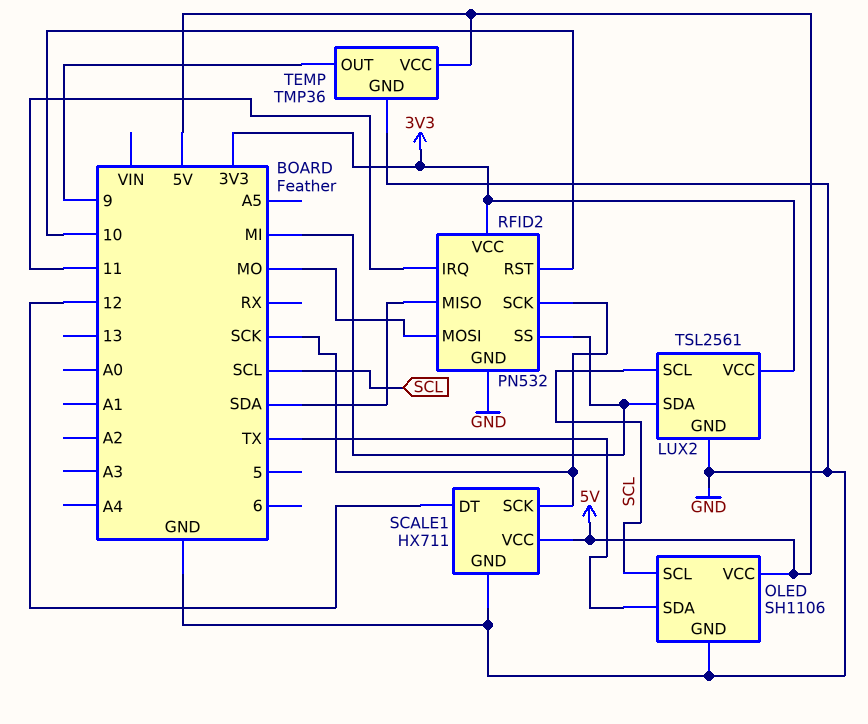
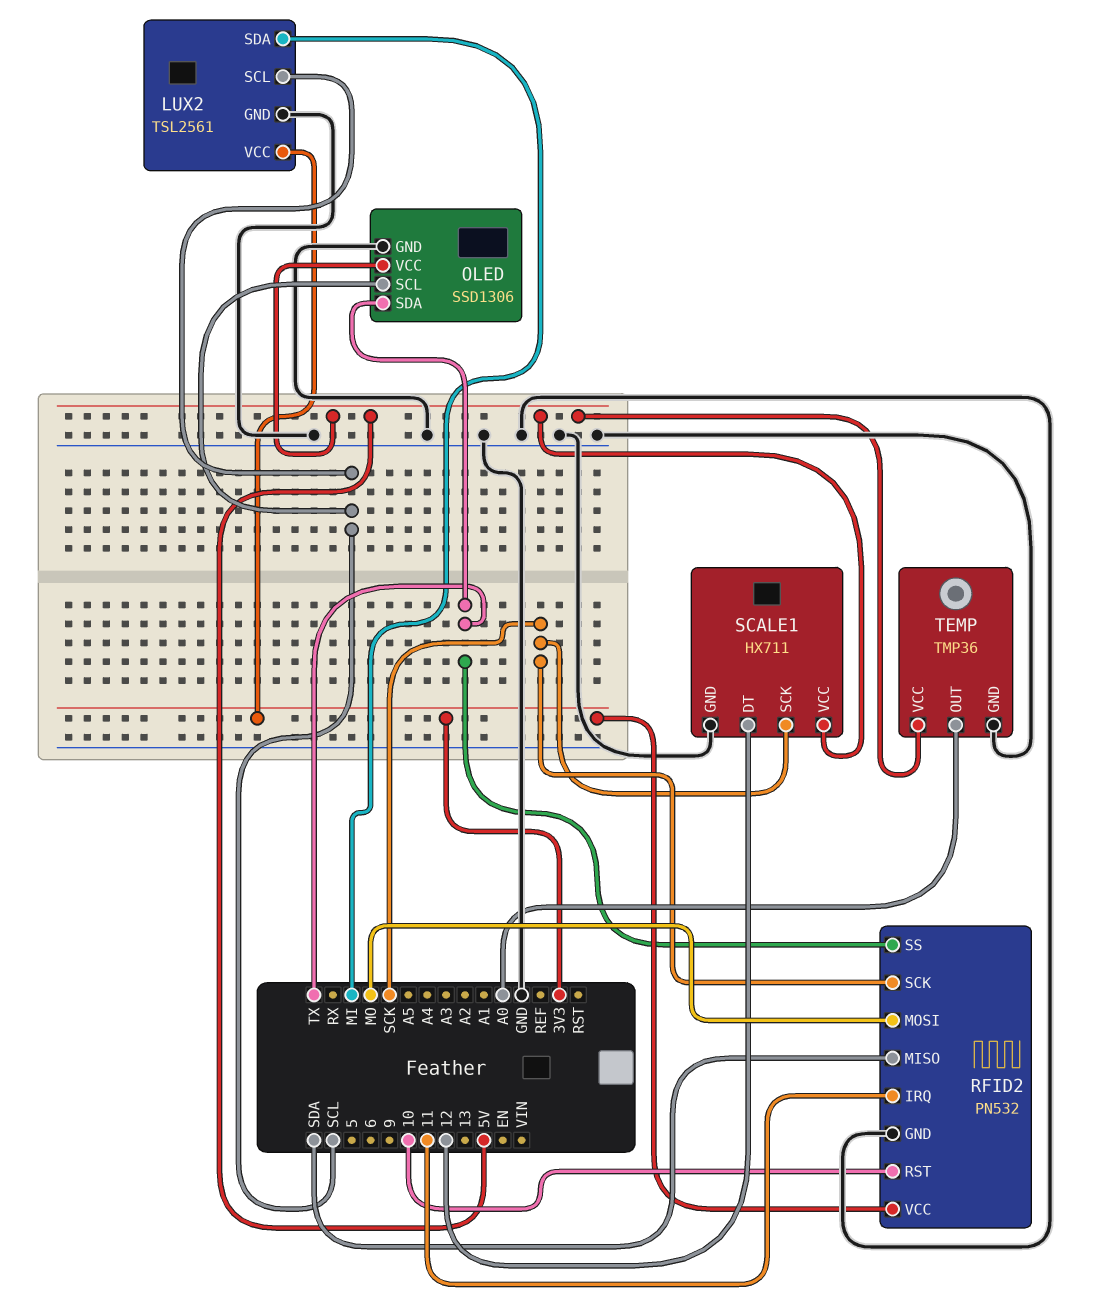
OLED: SH1106 -> SSD1306
RFID2 pin SS: MI -> TX
TEMP pin OUT: 9 -> A0

